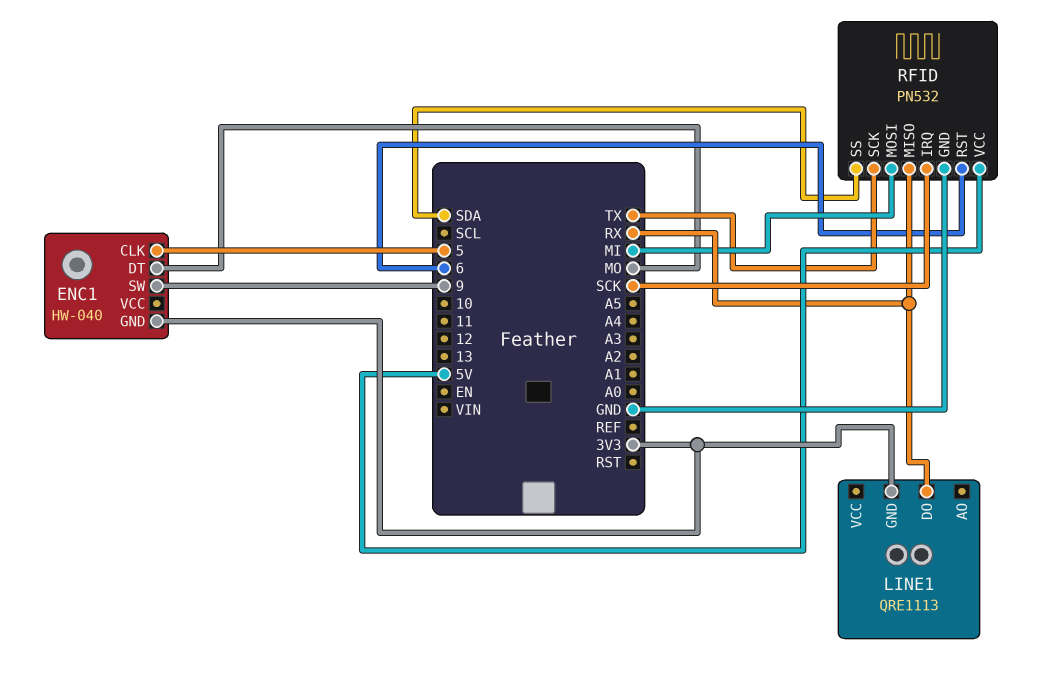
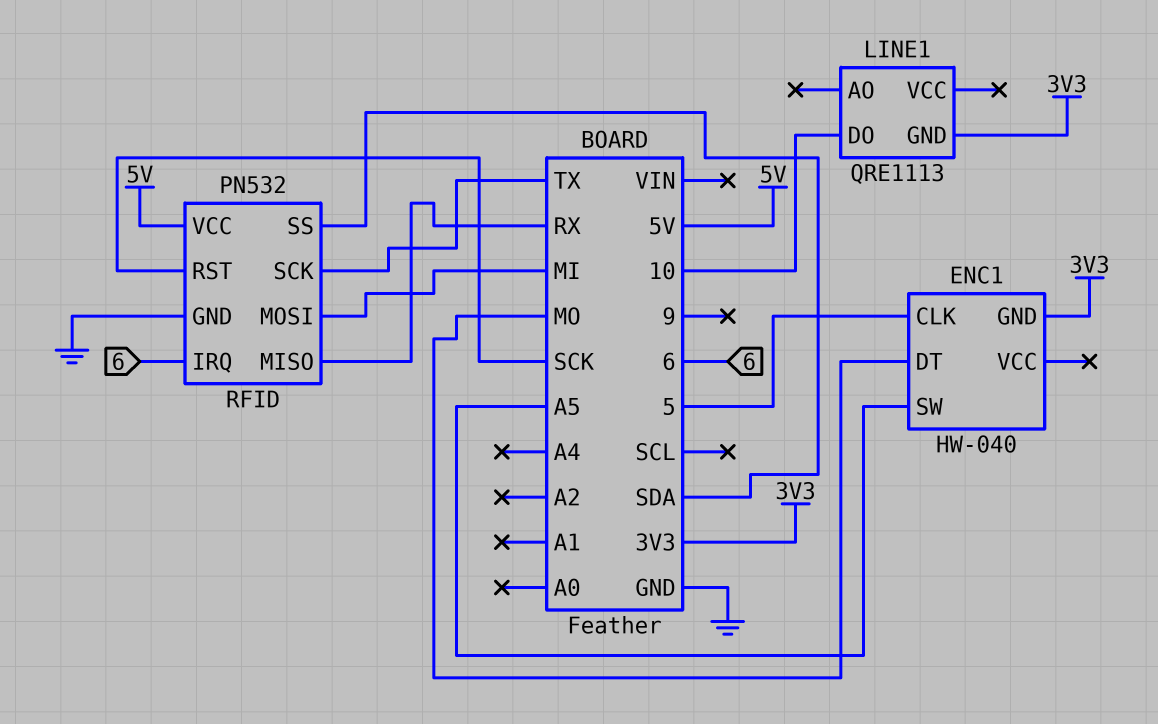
ENC1 pin SW: 9 -> A5
LINE1 pin DO: RX -> 10
RFID pin IRQ: SCK -> 6
RFID pin RST: 6 -> SCK

